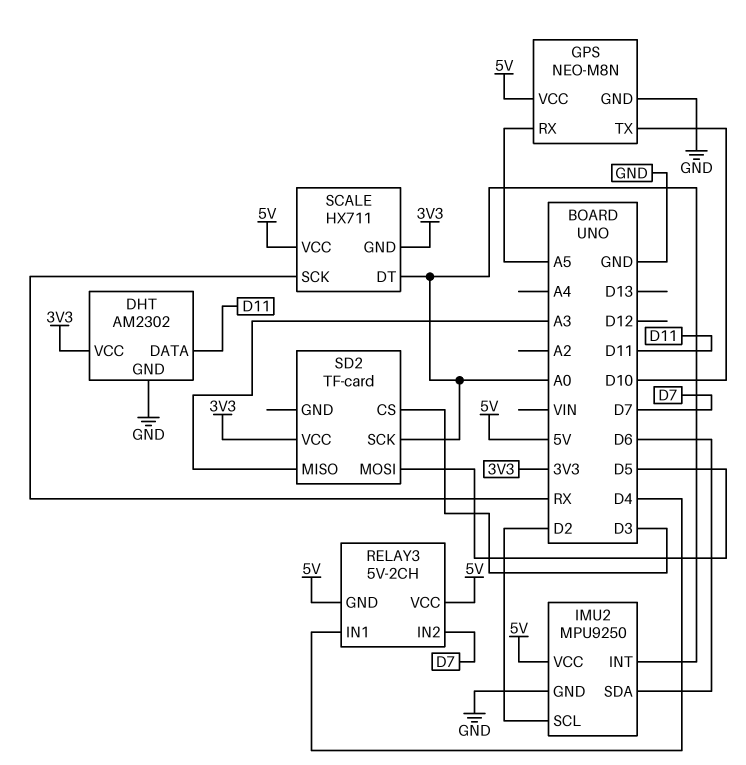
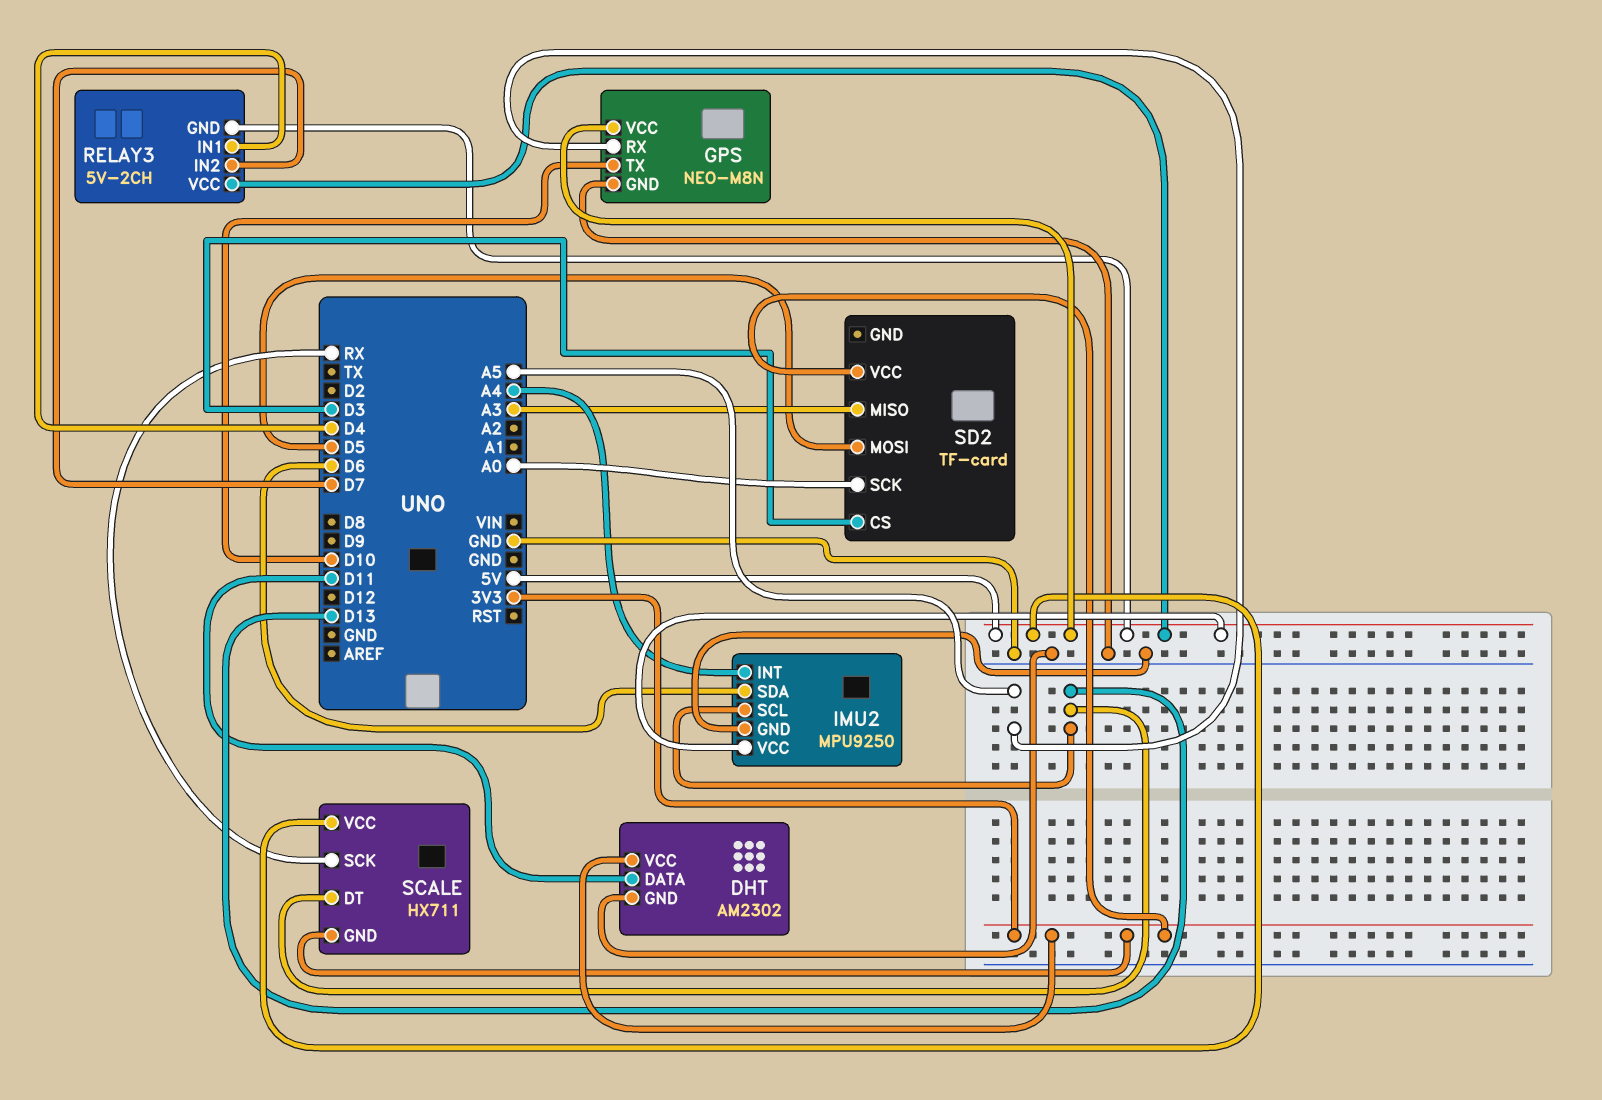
IMU2 pin INT: A0 -> A4
IMU2 pin SCL: D2 -> D13
SCALE pin DT: A0 -> D13

